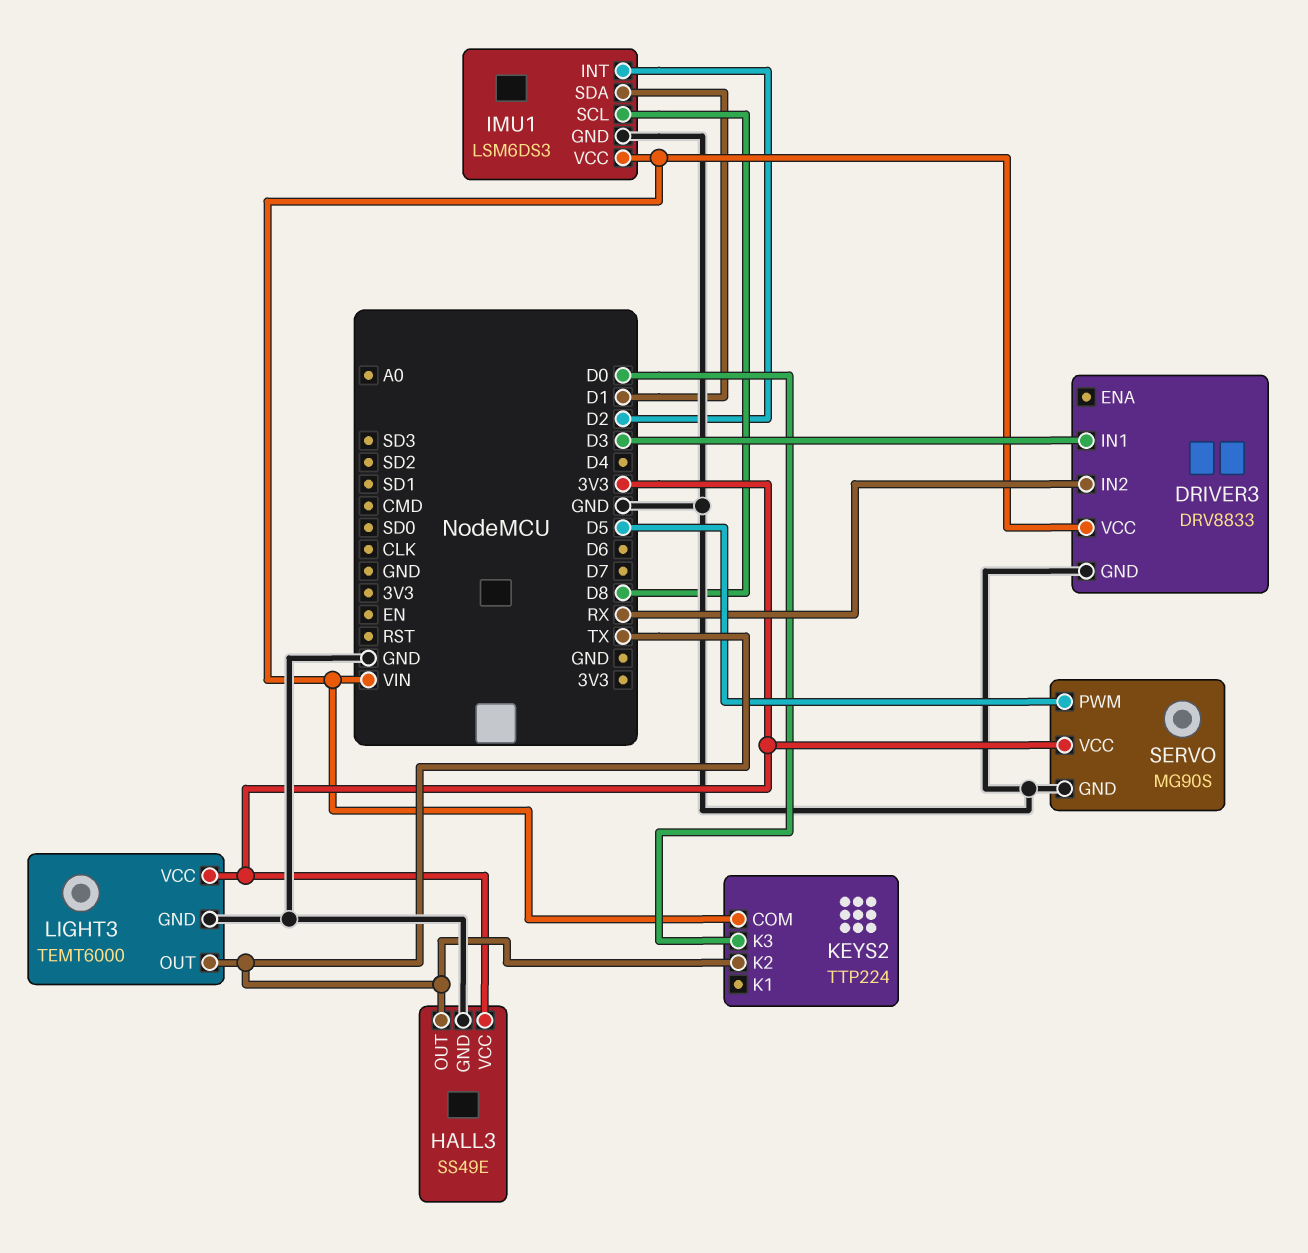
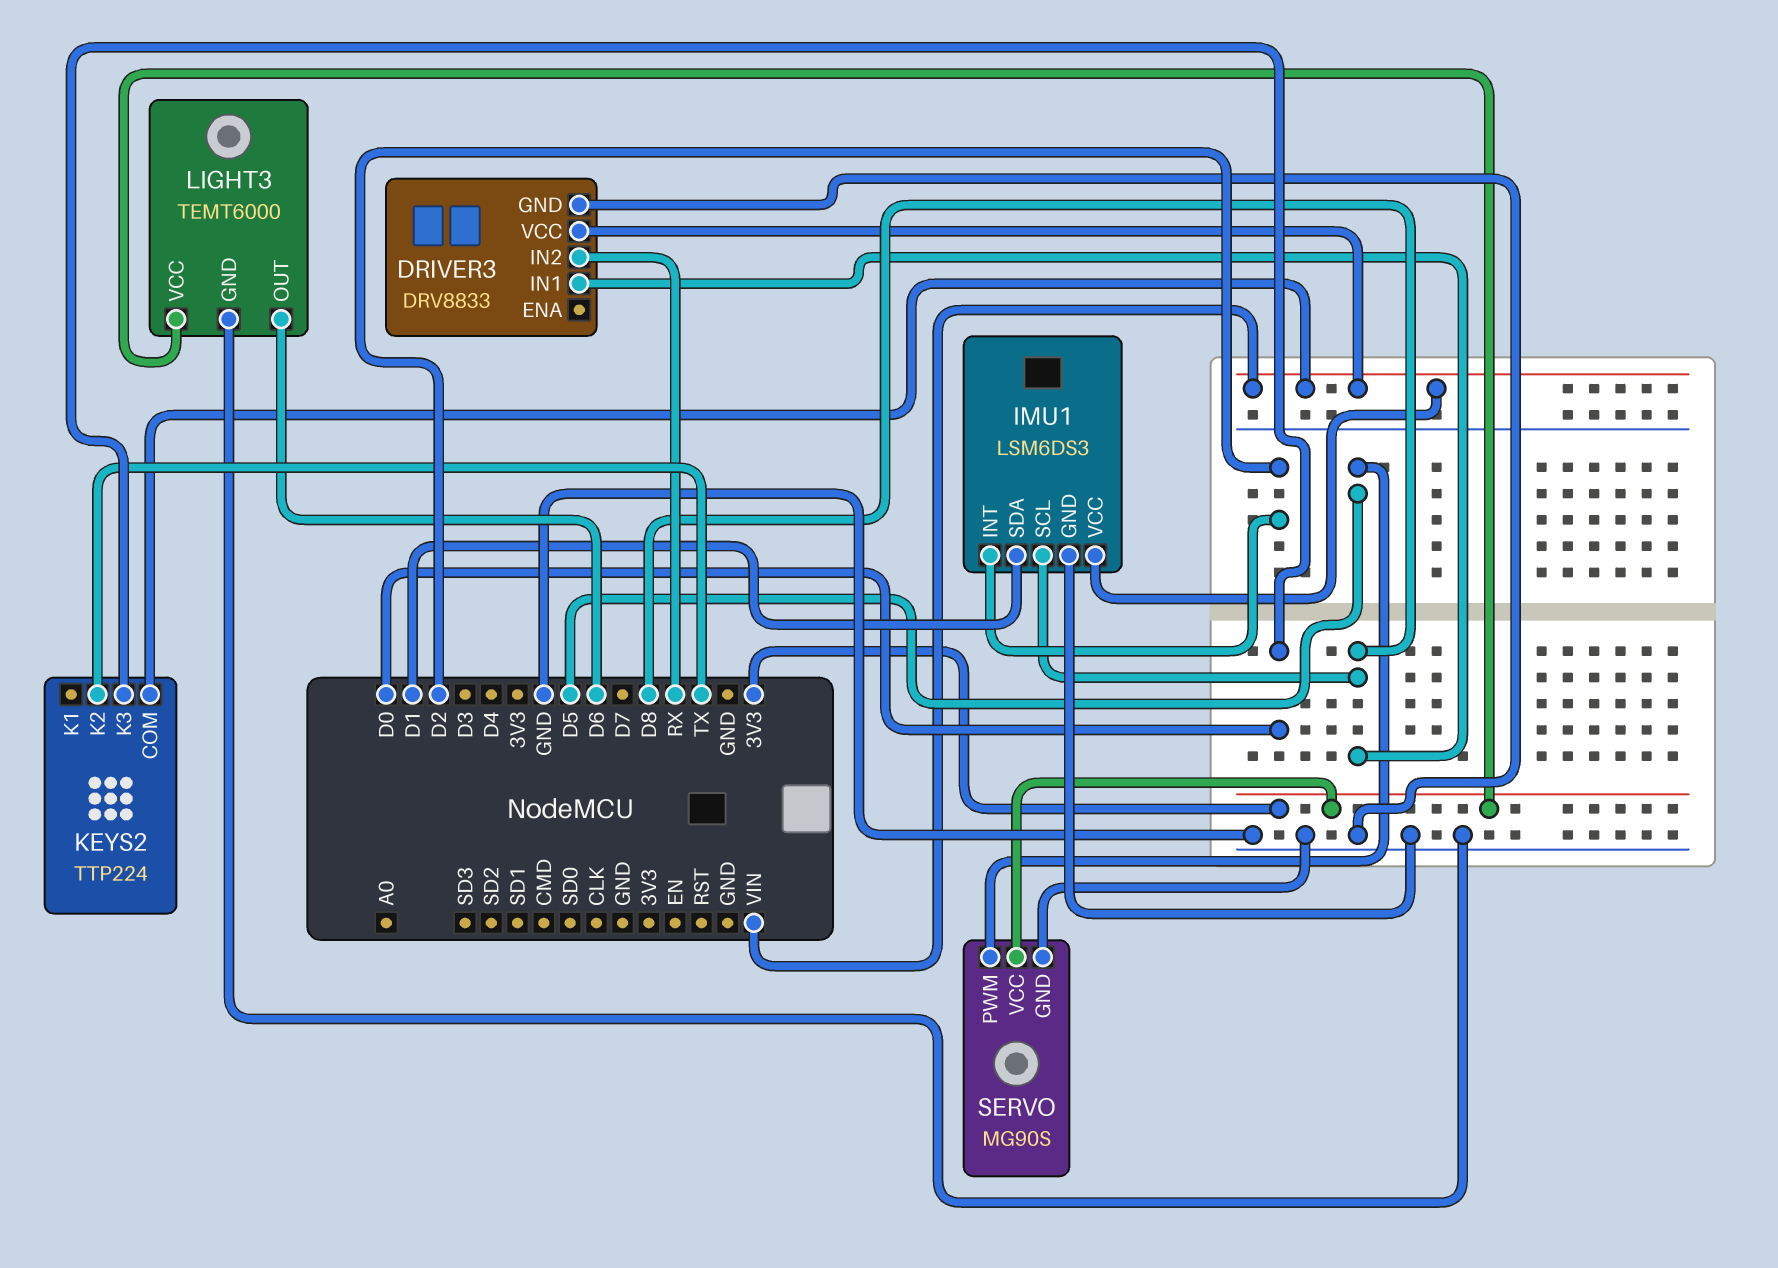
DRIVER3 pin IN1: D3 -> D8
HALL3: SS49E -> none
HALL3 pin GND: GND -> none
HALL3 pin OUT: TX -> none
HALL3 pin VCC: 3V3 -> none
LIGHT3 pin OUT: TX -> D6

